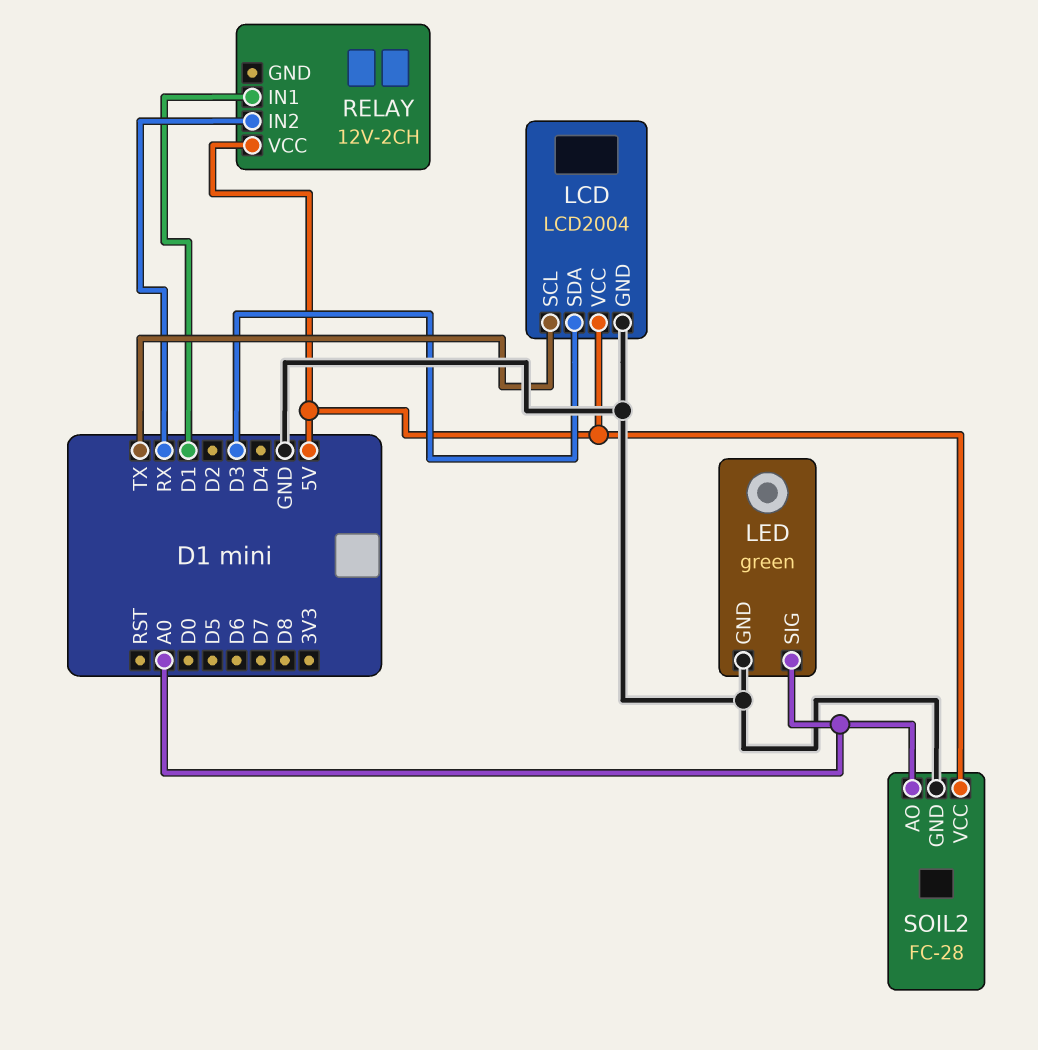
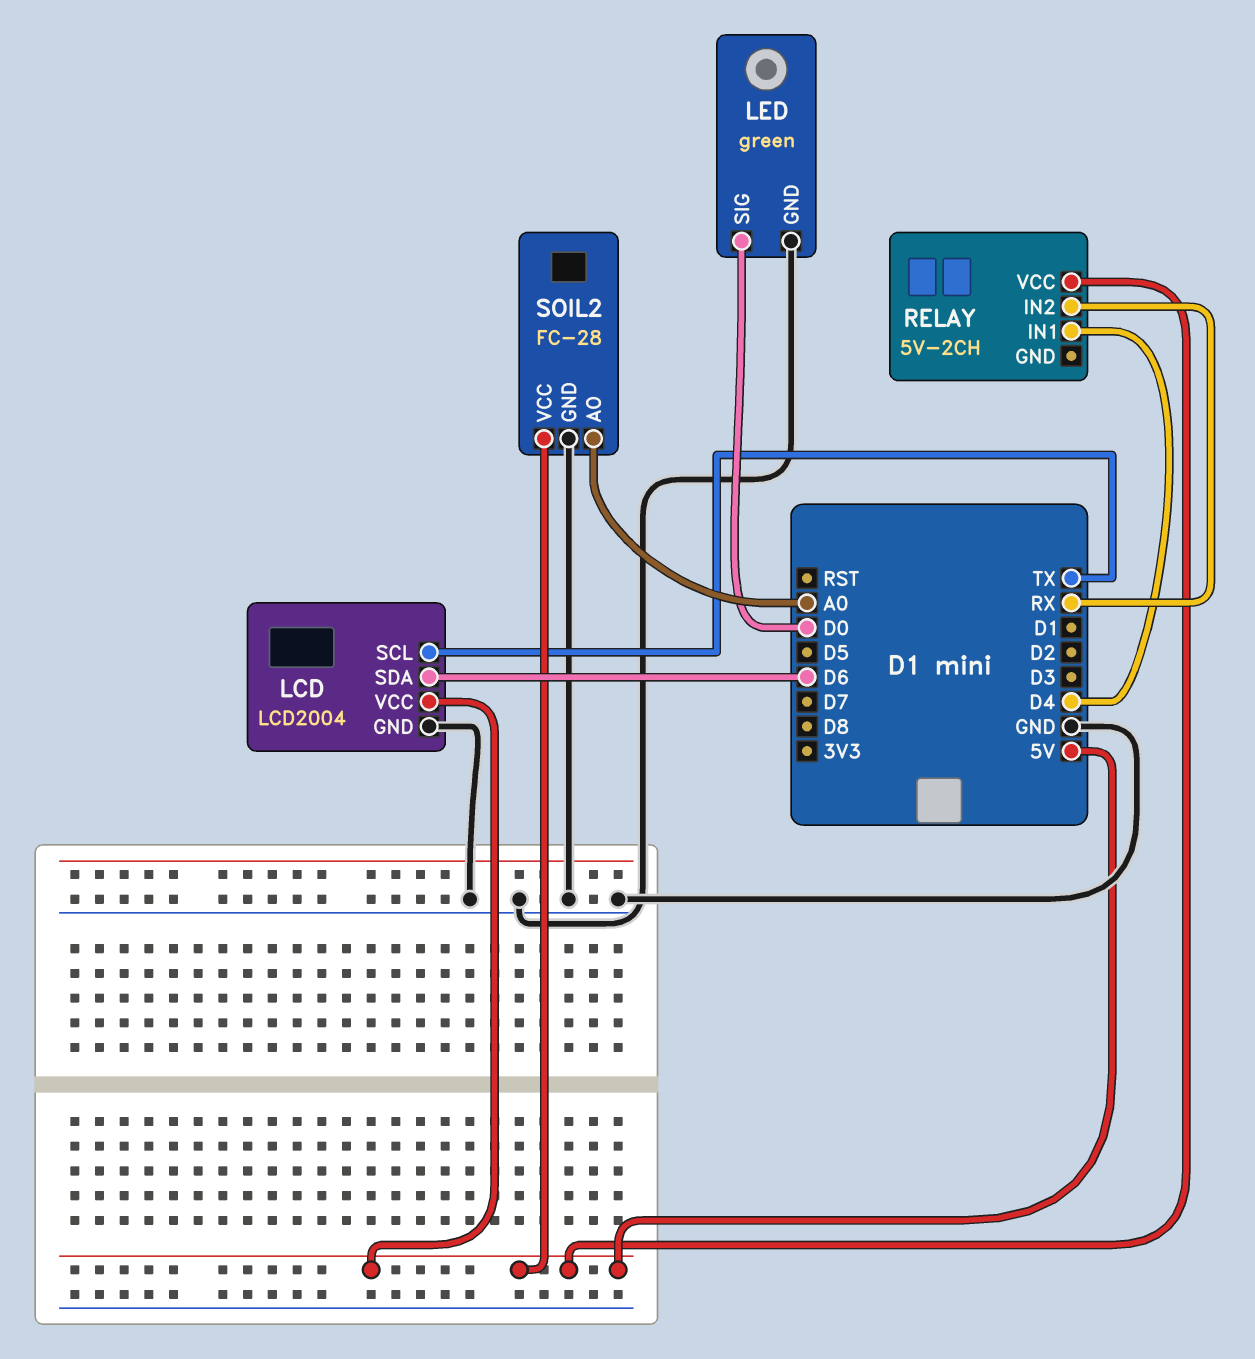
LCD pin SDA: D3 -> D6
LED pin SIG: A0 -> D0
RELAY: 12V-2CH -> 5V-2CH
RELAY pin IN1: D1 -> D4

